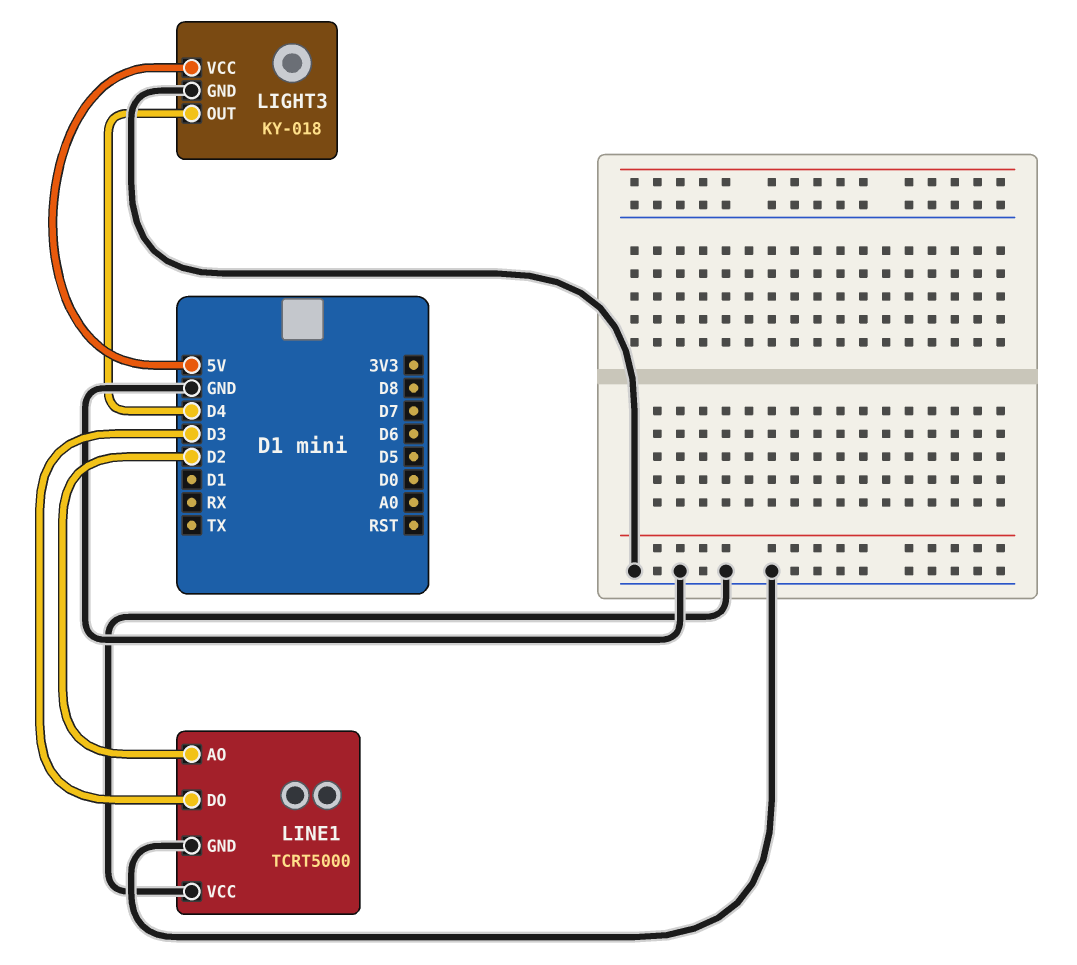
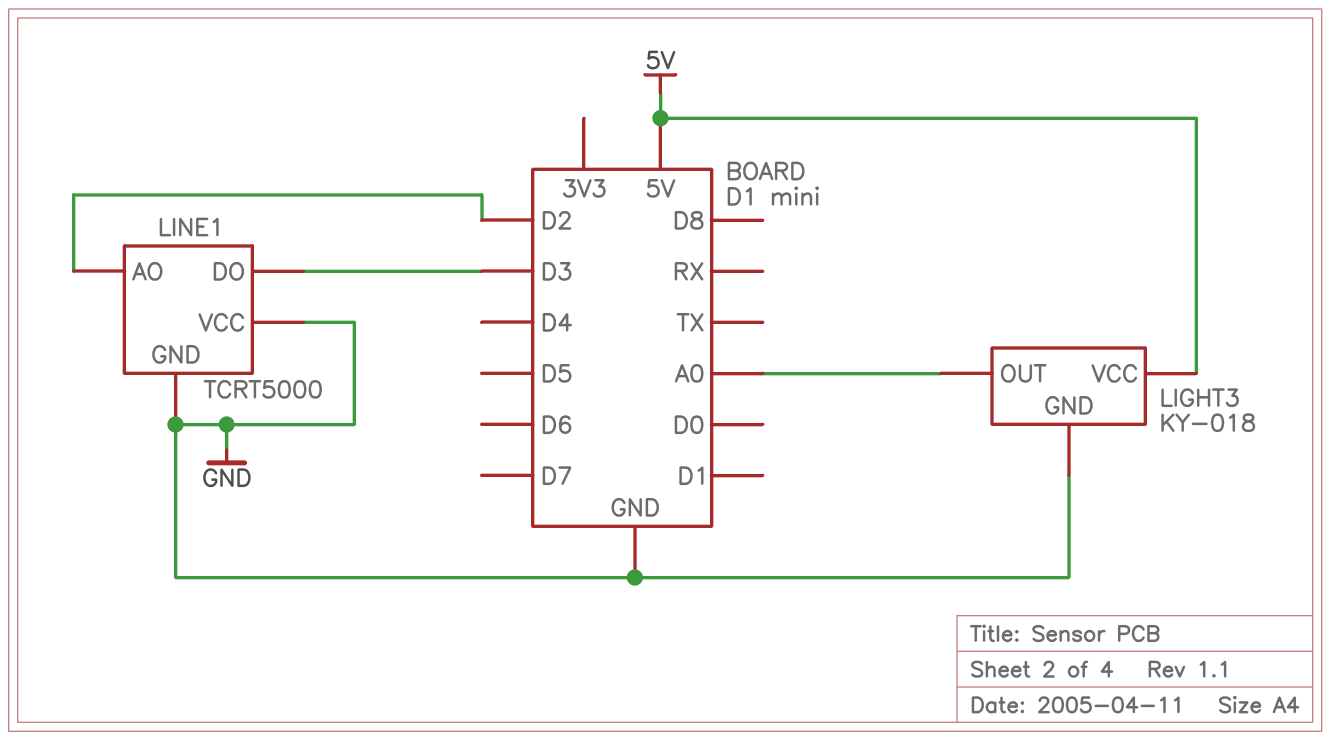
LIGHT3 pin OUT: D4 -> A0

